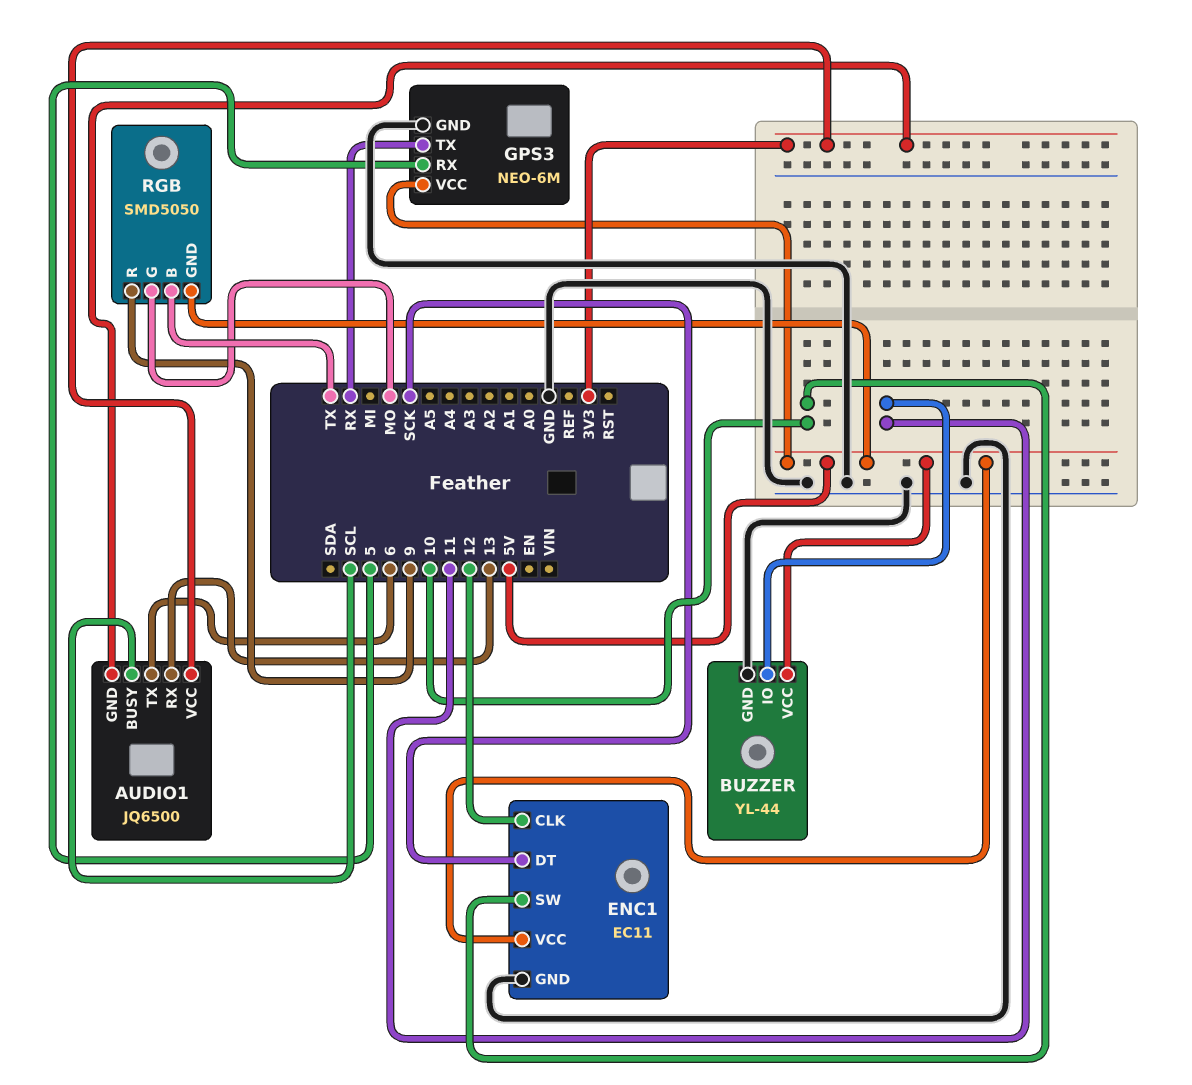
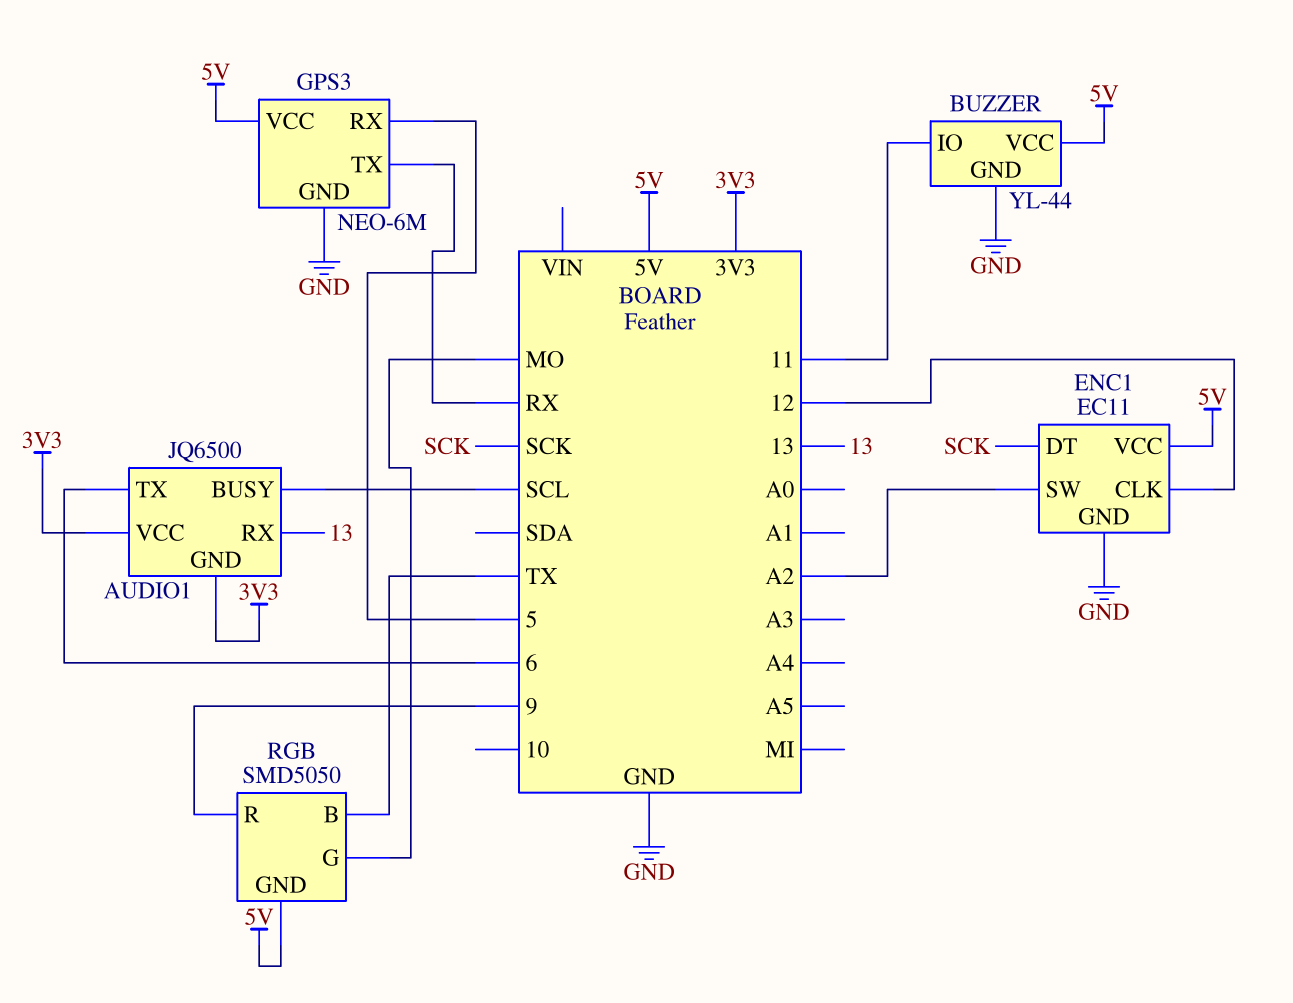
ENC1 pin SW: 10 -> A2

